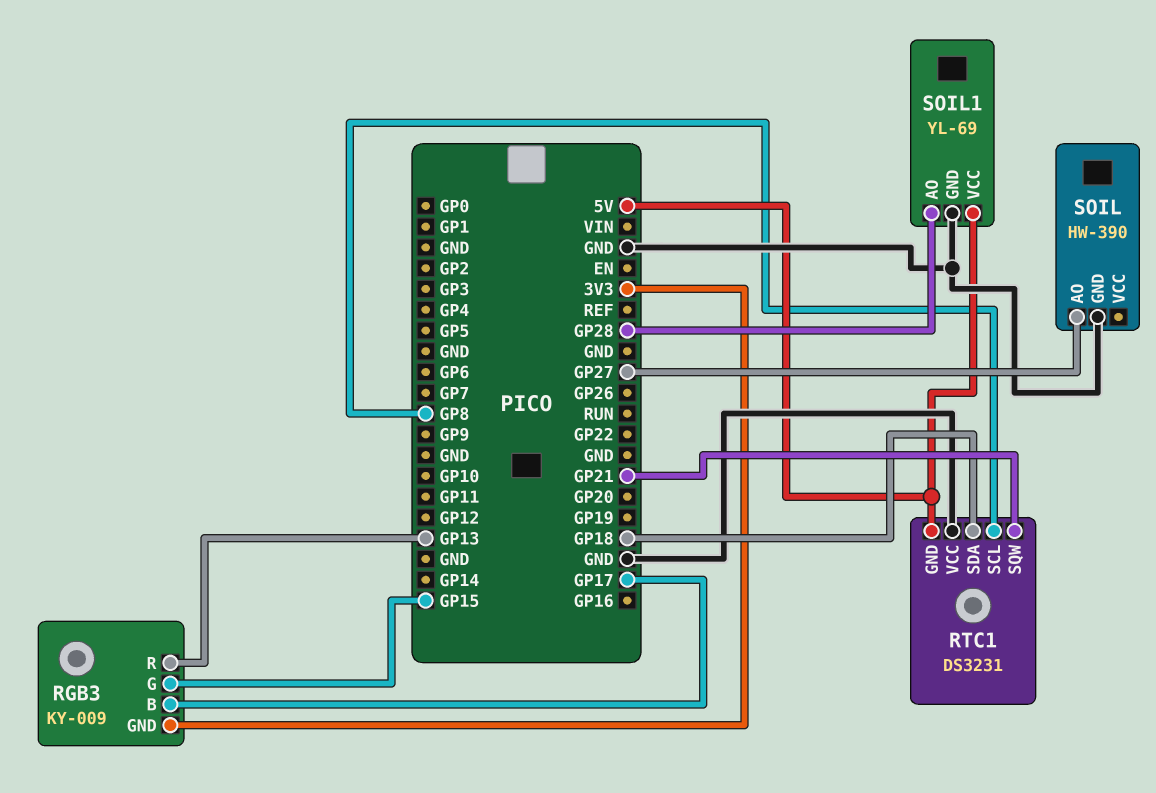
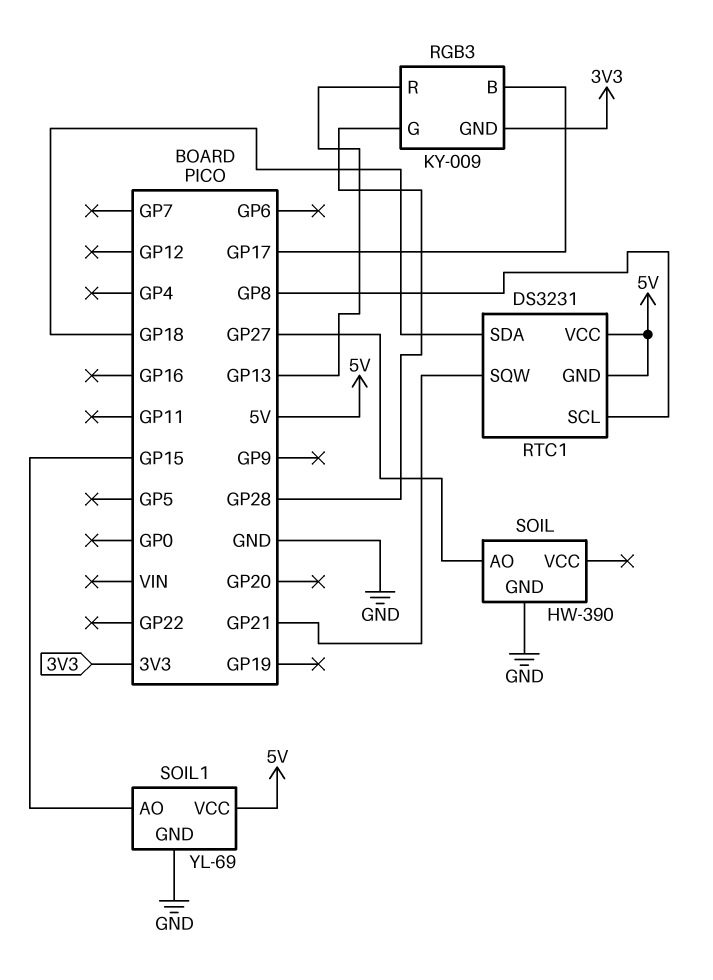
RGB3 pin G: GP15 -> GP28
RTC1 pin VCC: GND -> 5V
SOIL1 pin AO: GP28 -> GP15

